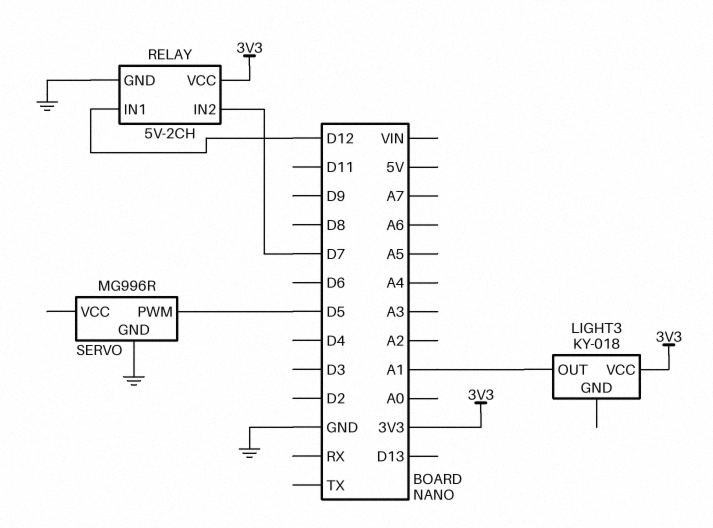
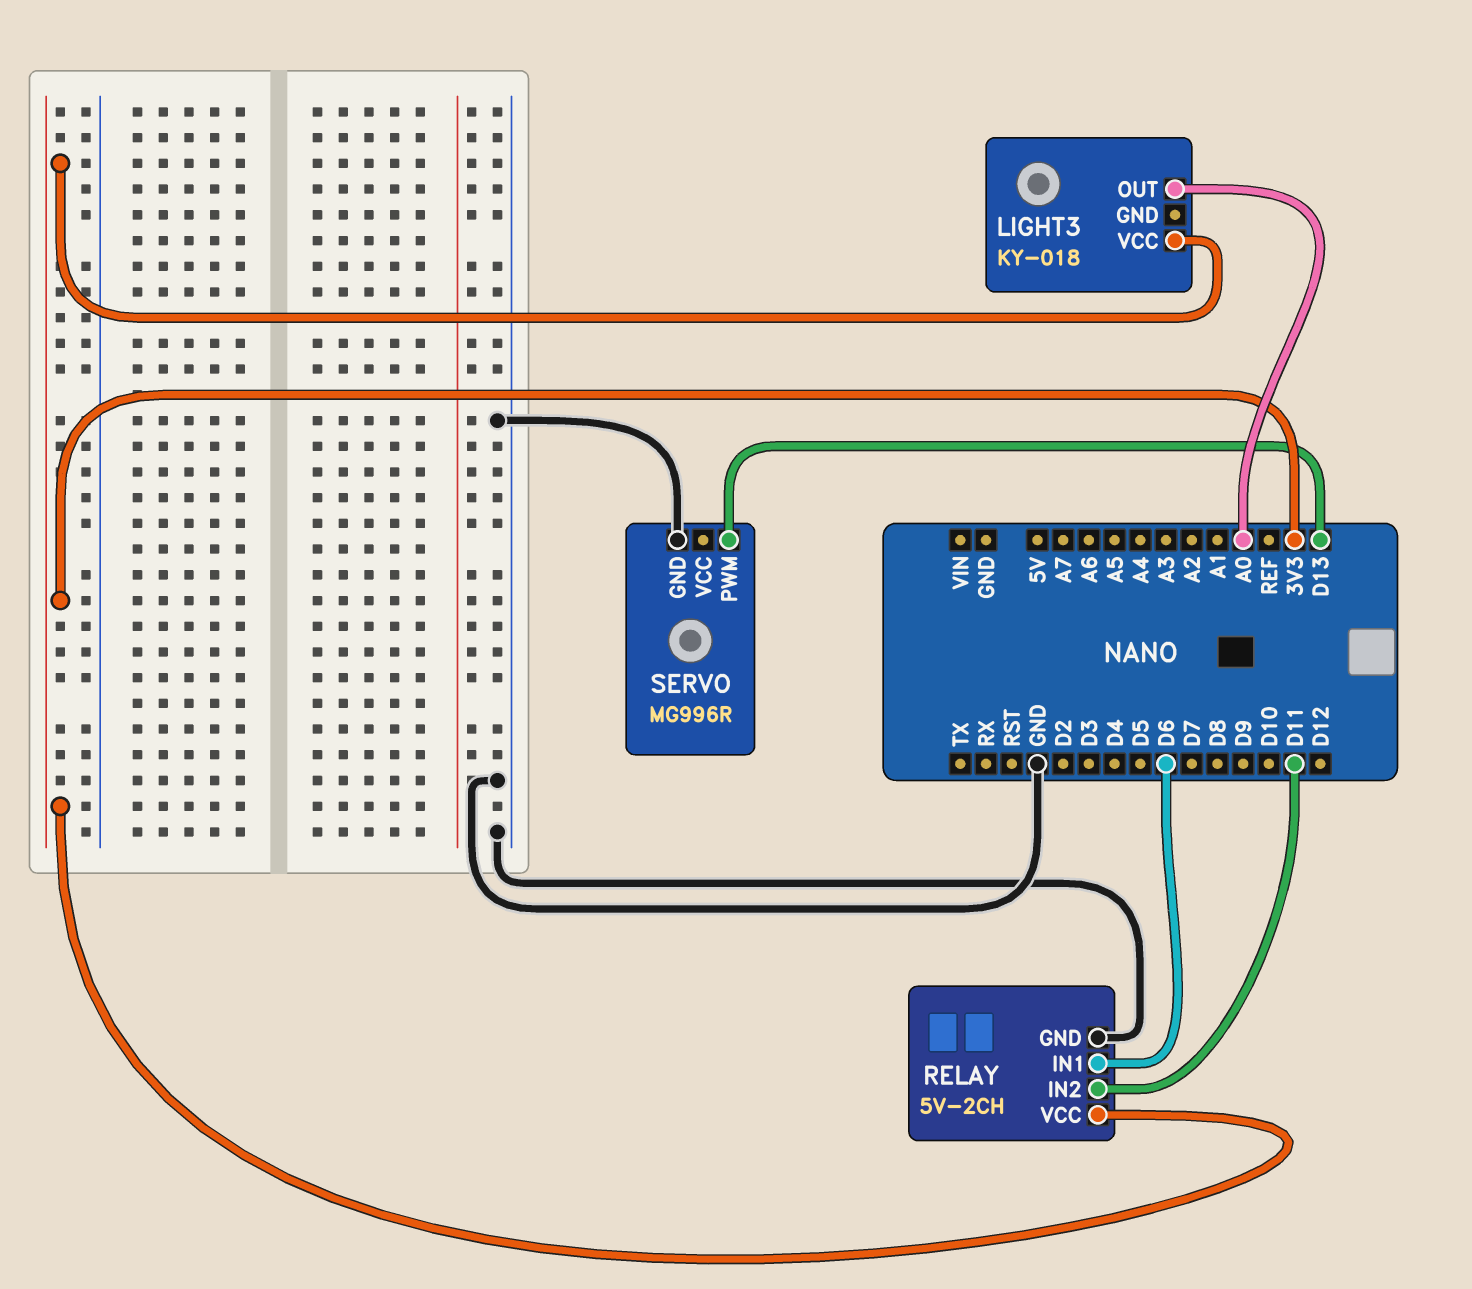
LIGHT3 pin OUT: A1 -> A0
RELAY pin IN1: D12 -> D6
RELAY pin IN2: D7 -> D11
SERVO pin PWM: D5 -> D13

